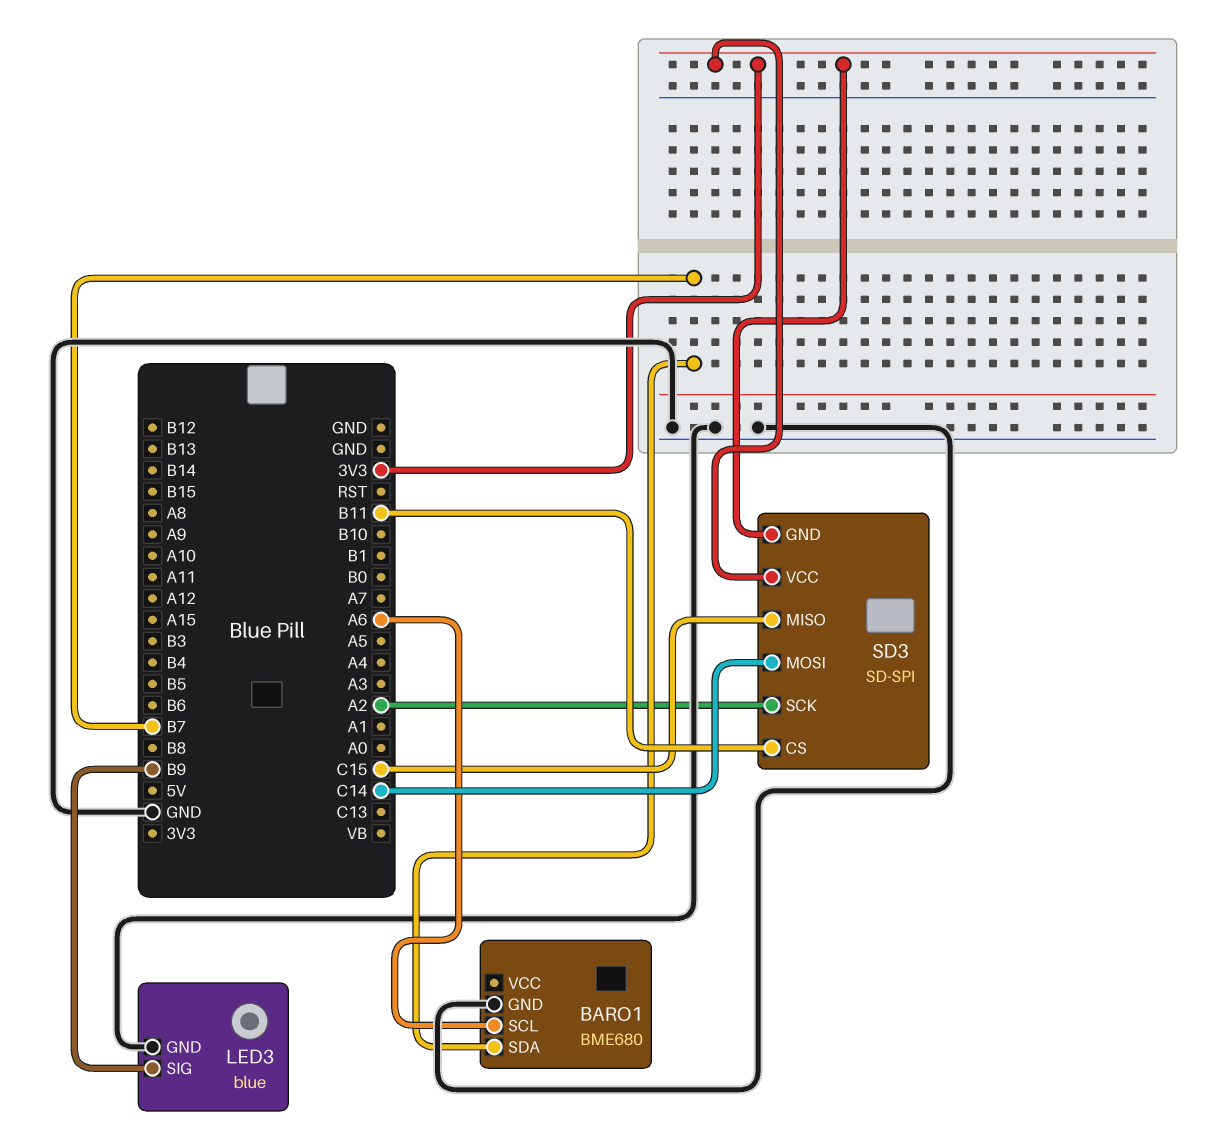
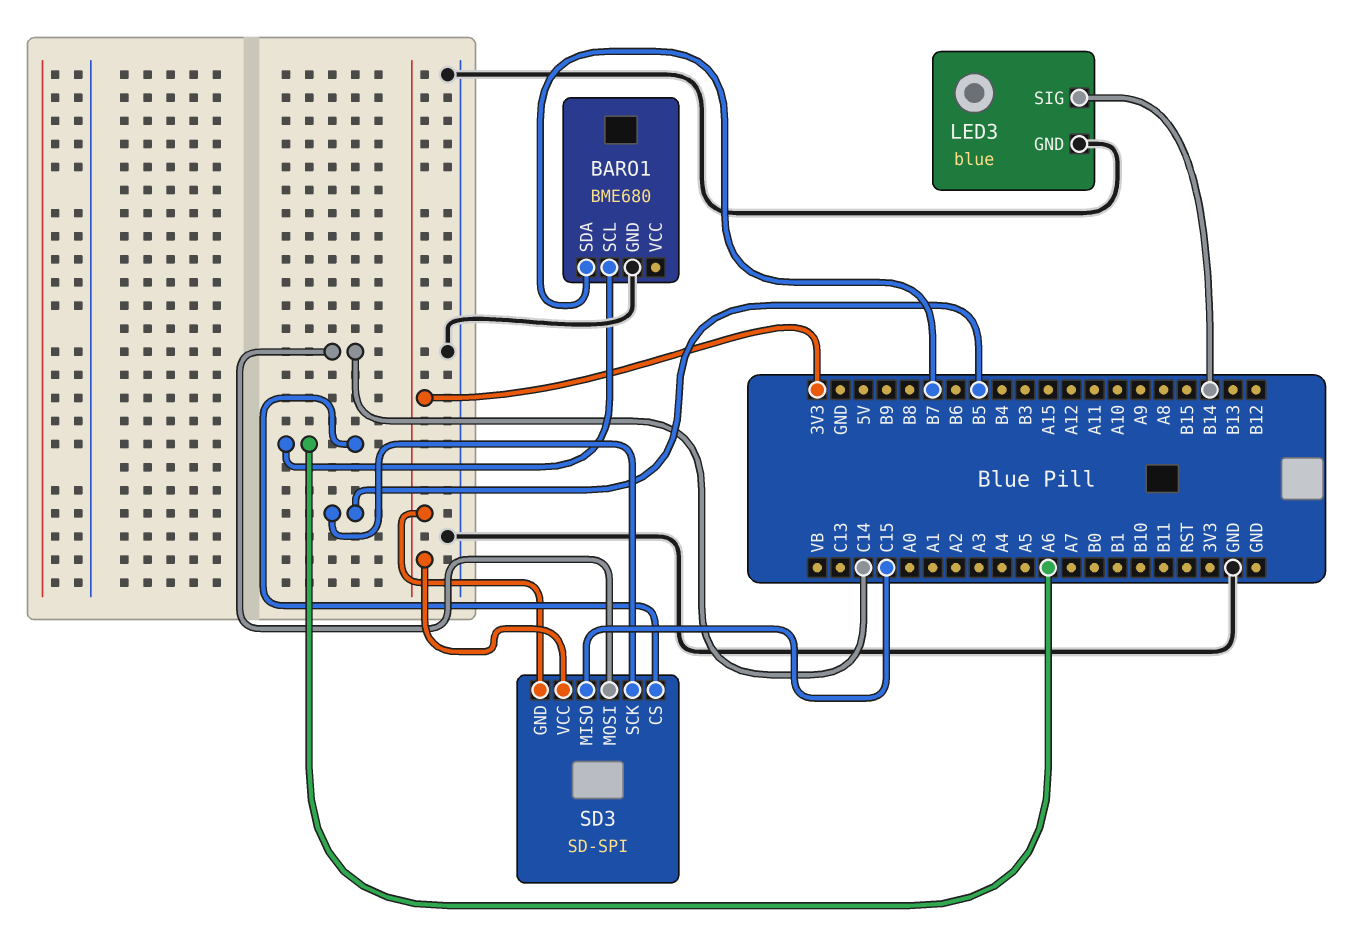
LED3 pin SIG: B9 -> B14
SD3 pin CS: B11 -> A6
SD3 pin SCK: A2 -> B5

